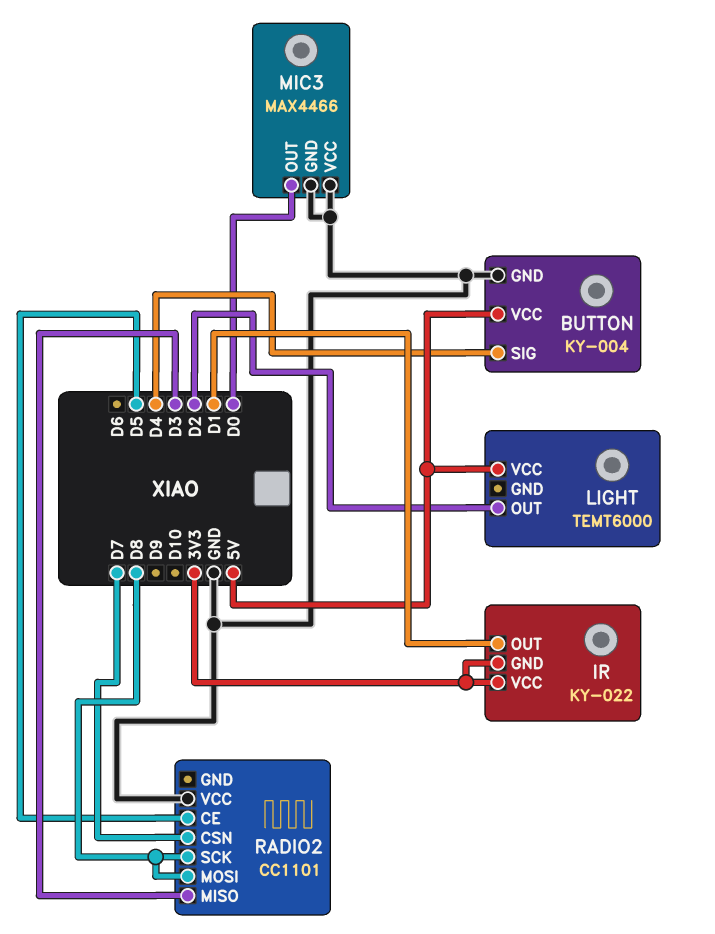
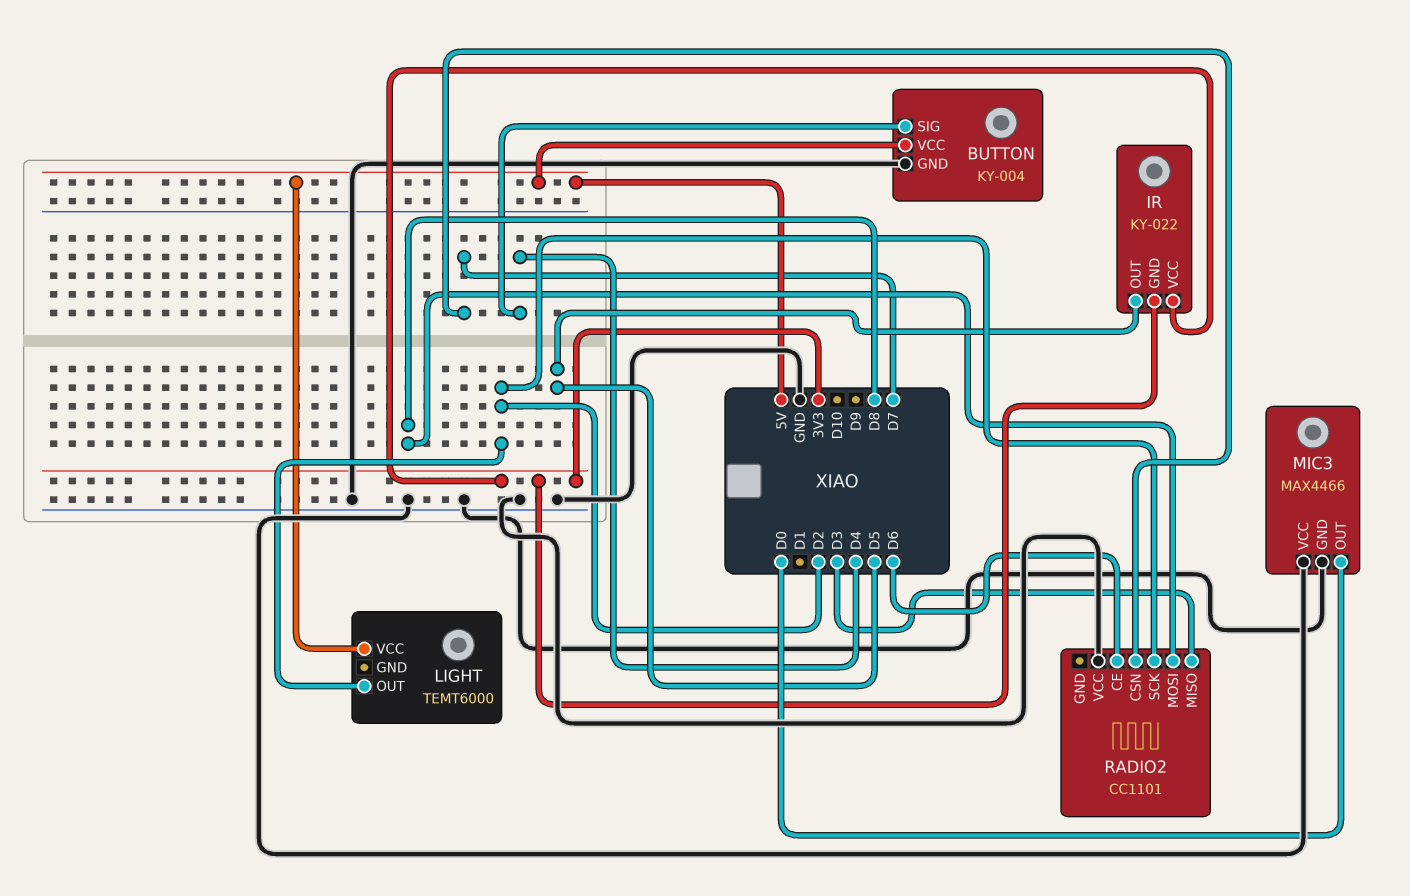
IR pin OUT: D1 -> D5
RADIO2 pin CE: D5 -> D6
RADIO2 pin SCK: D8 -> D2

